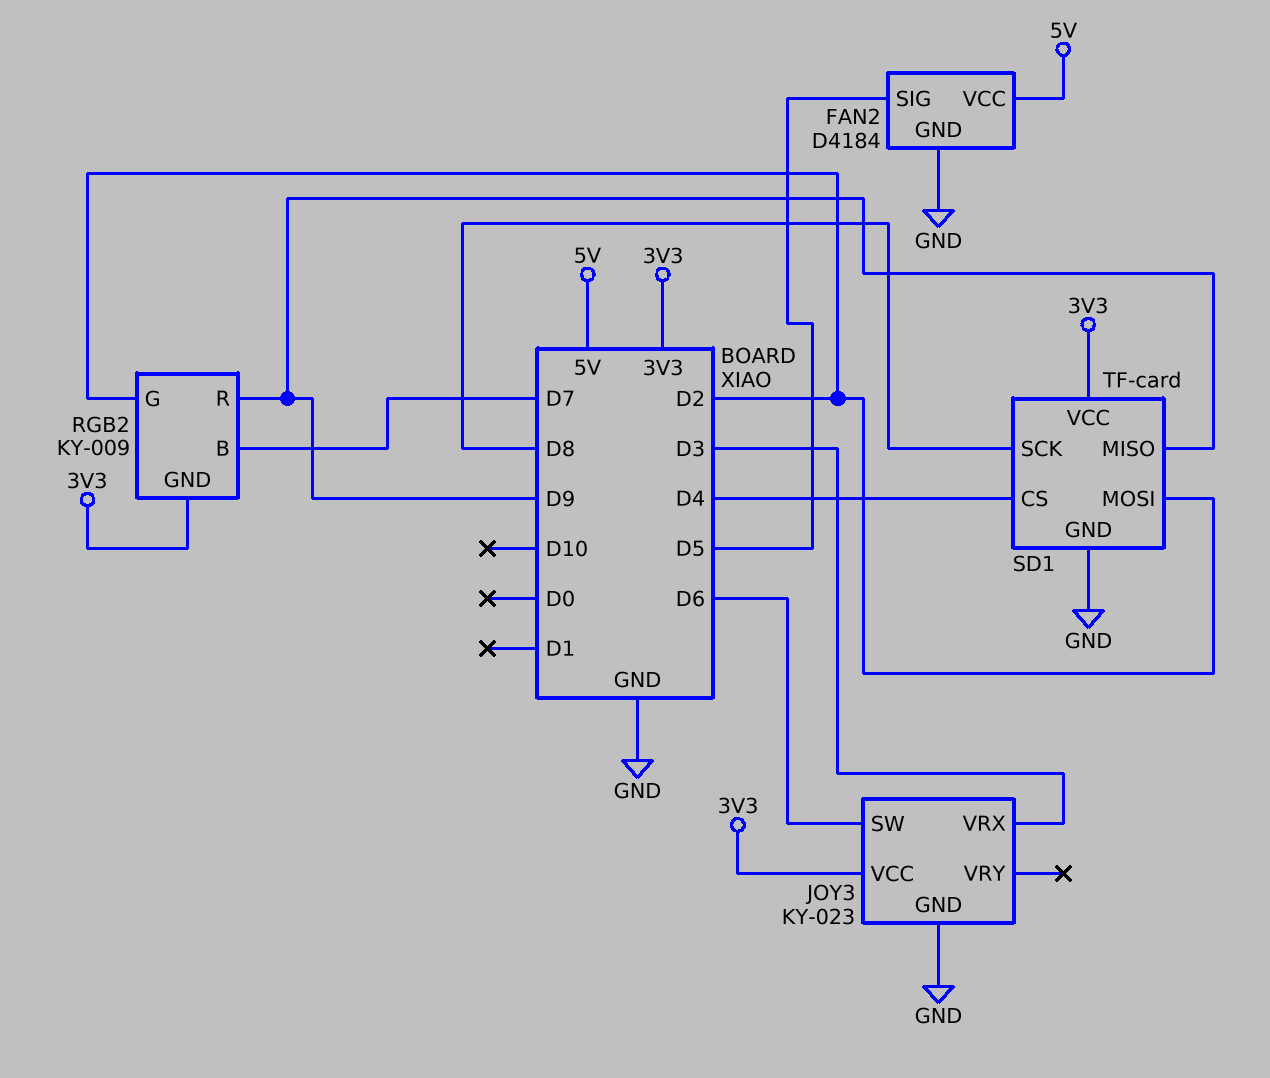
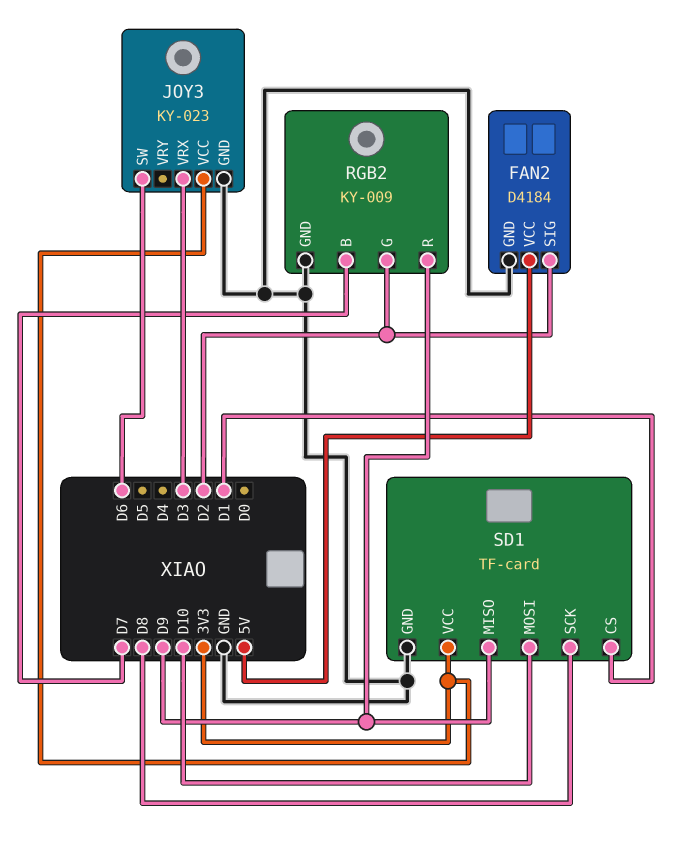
FAN2 pin SIG: D5 -> D2
RGB2 pin GND: 3V3 -> GND
SD1 pin CS: D4 -> D1
SD1 pin MOSI: D2 -> D10

